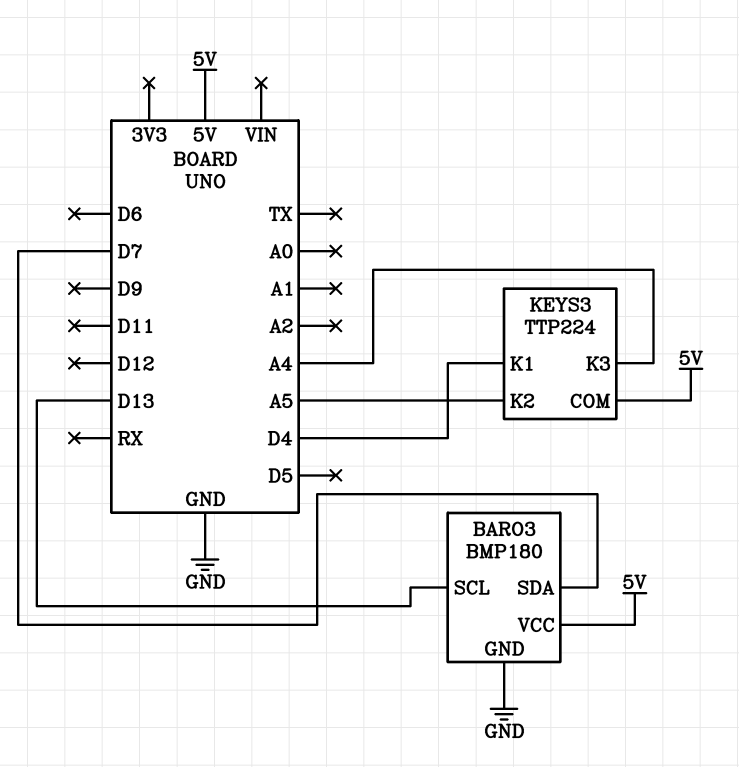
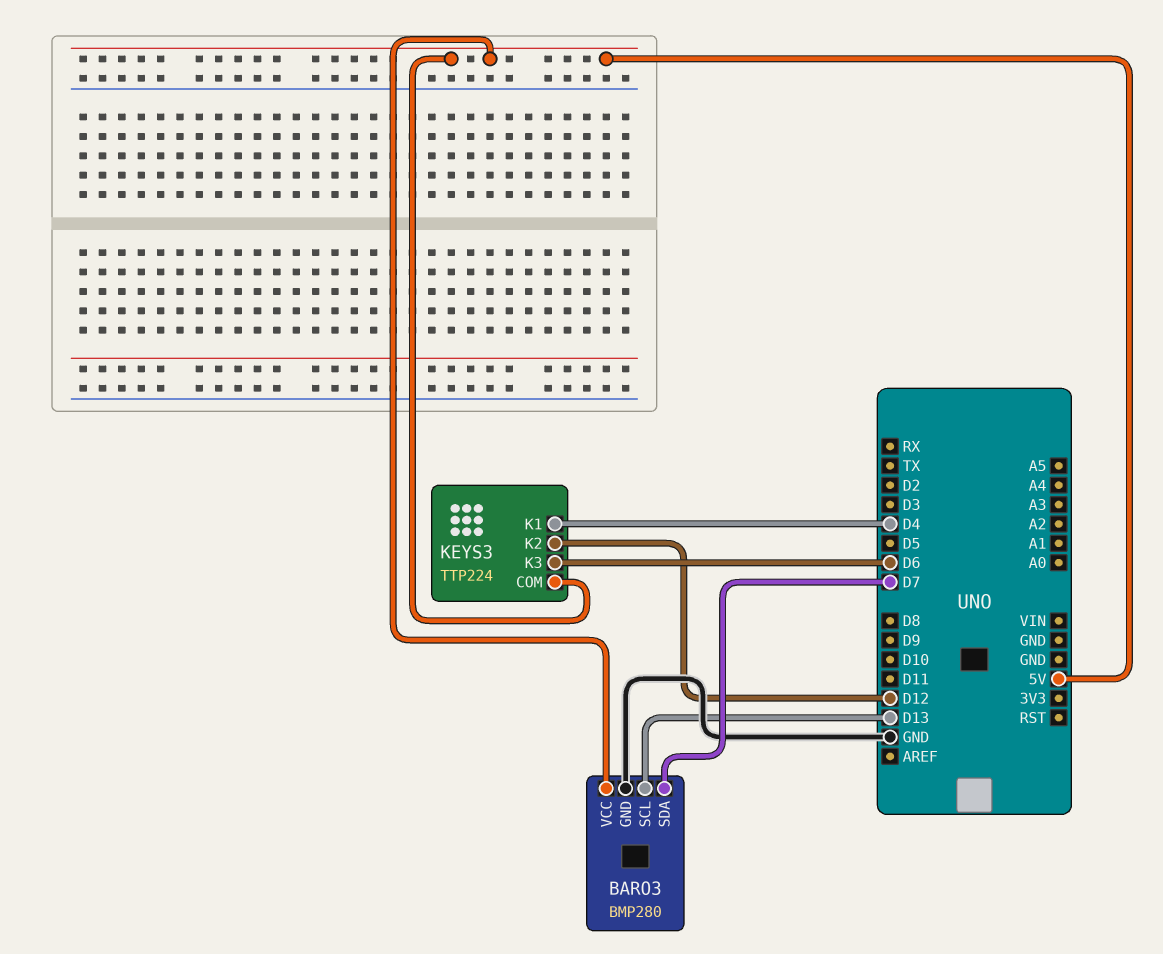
BARO3: BMP180 -> BMP280
KEYS3 pin K2: A5 -> D12
KEYS3 pin K3: A4 -> D6

